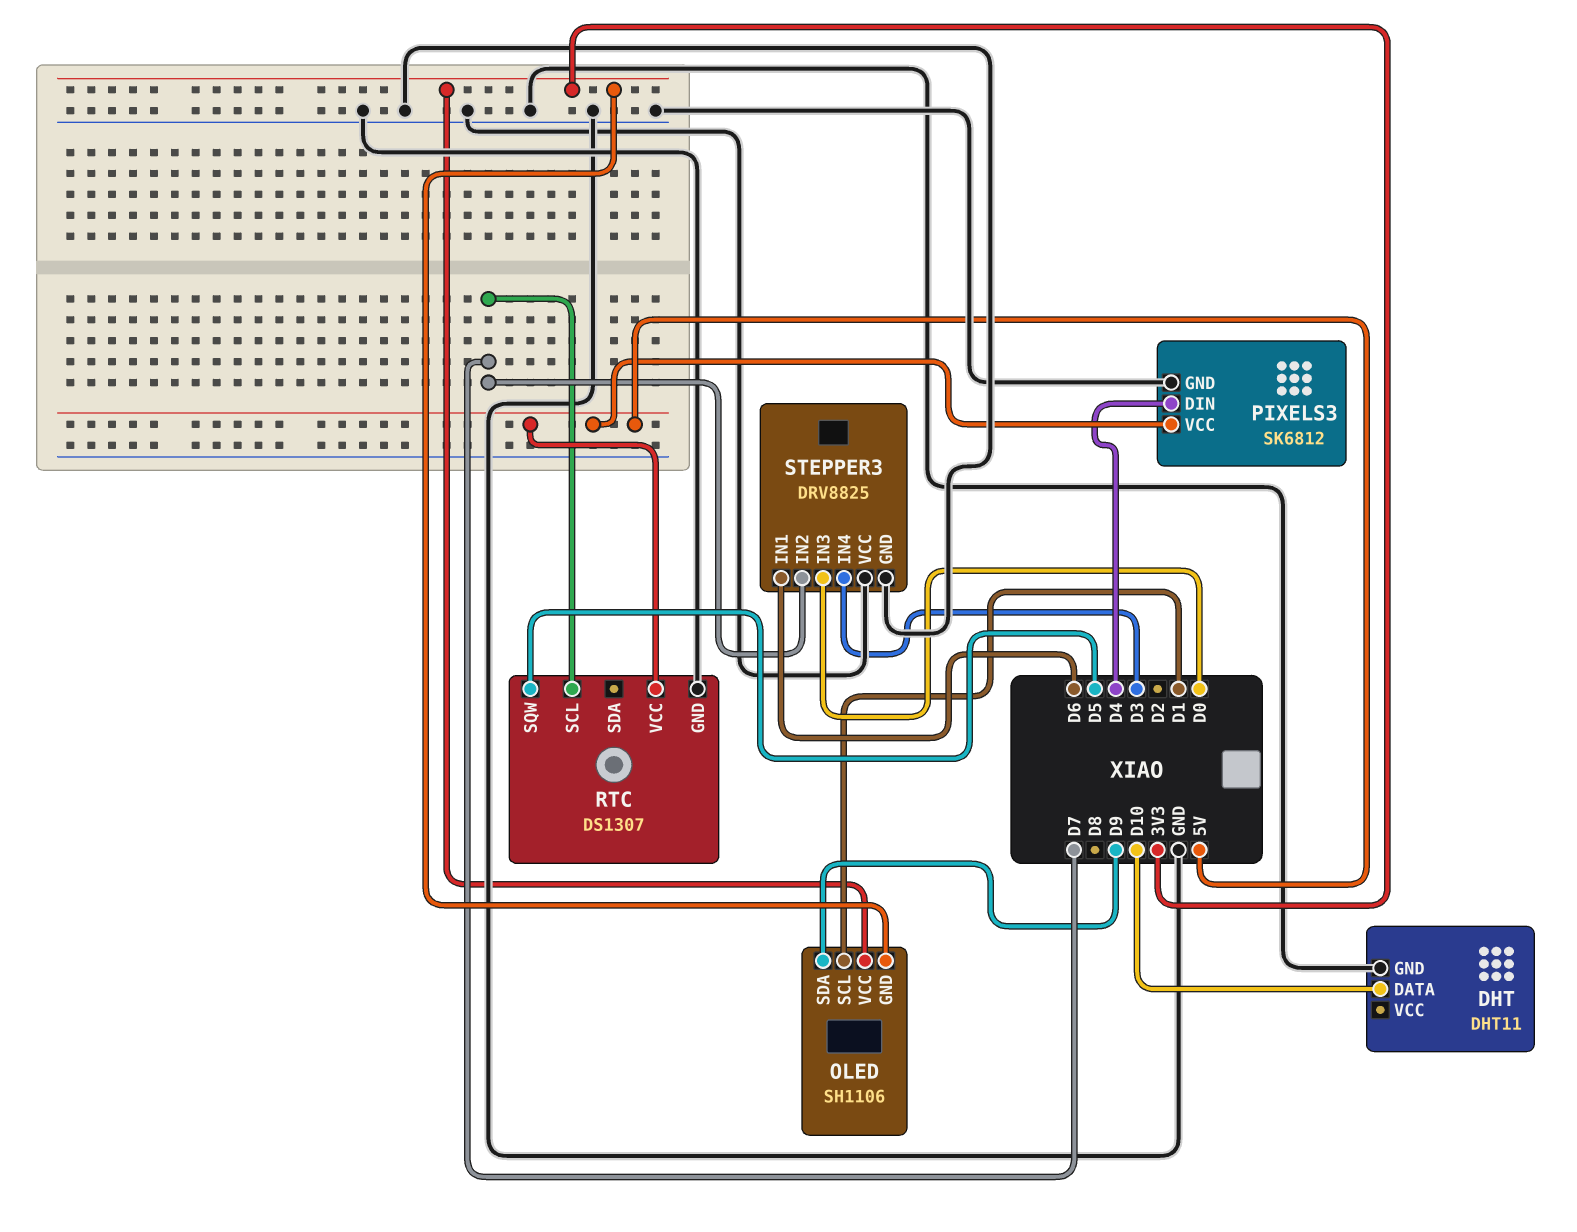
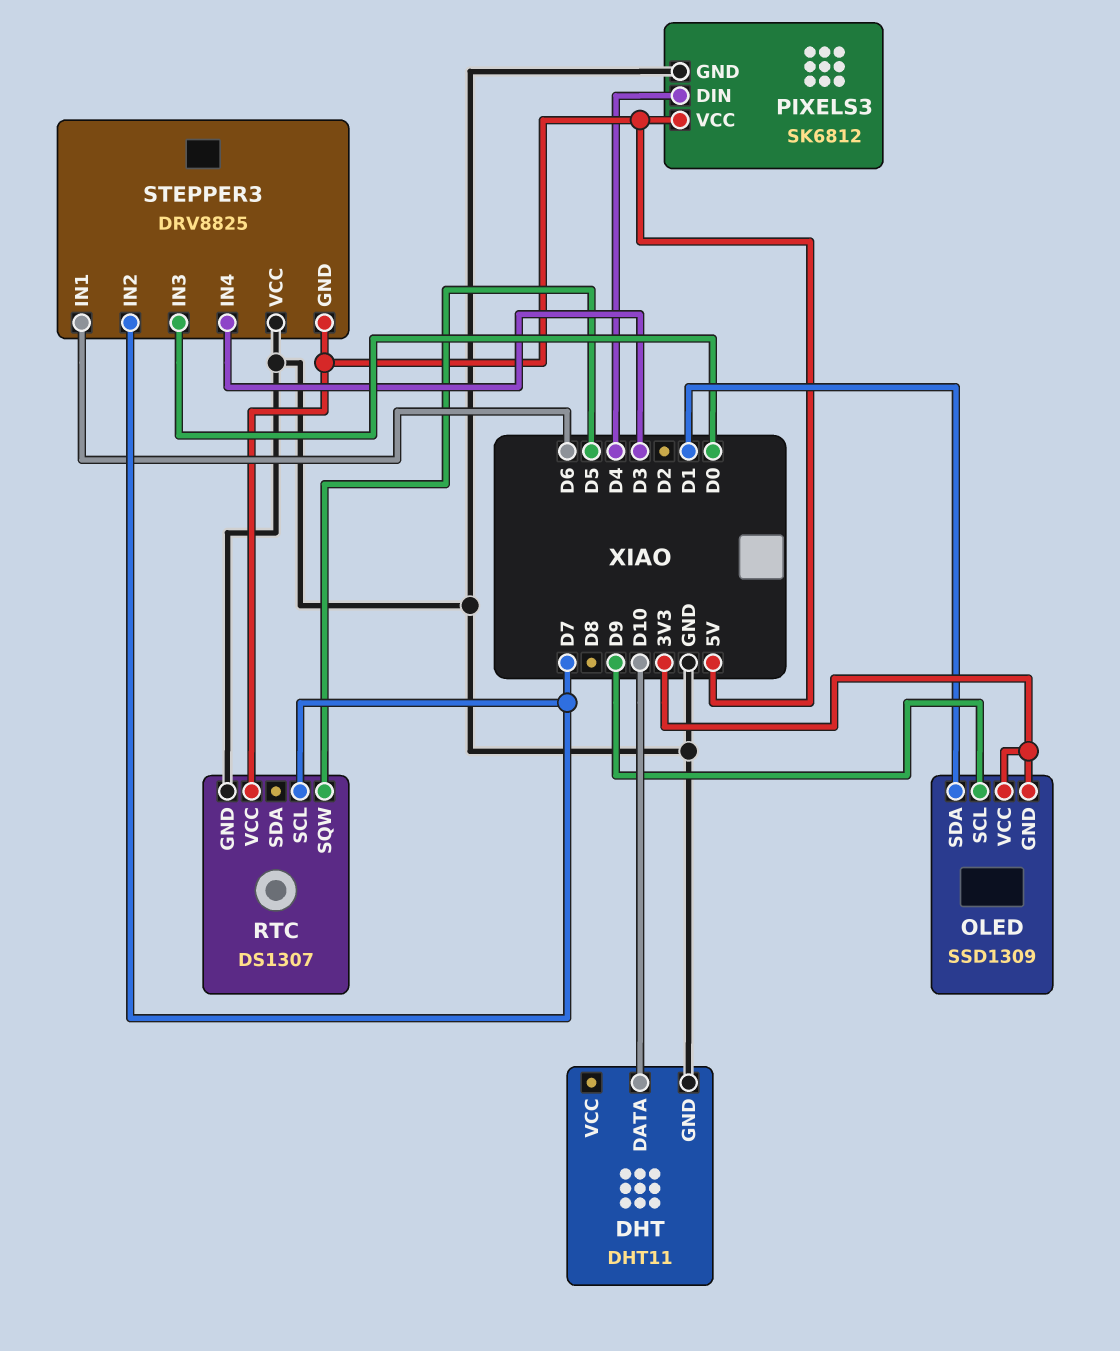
OLED: SH1106 -> SSD1309
OLED pin SCL: D1 -> D9
OLED pin SDA: D9 -> D1
STEPPER3 pin GND: GND -> 5V

